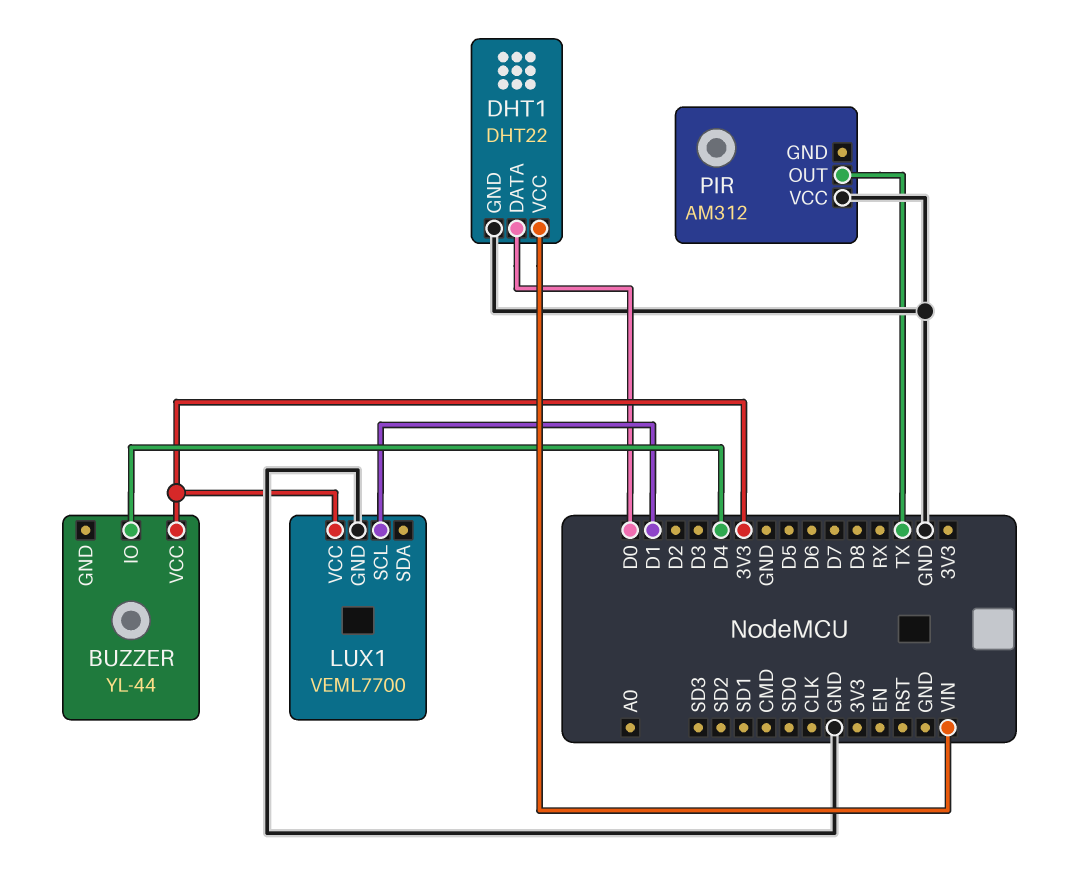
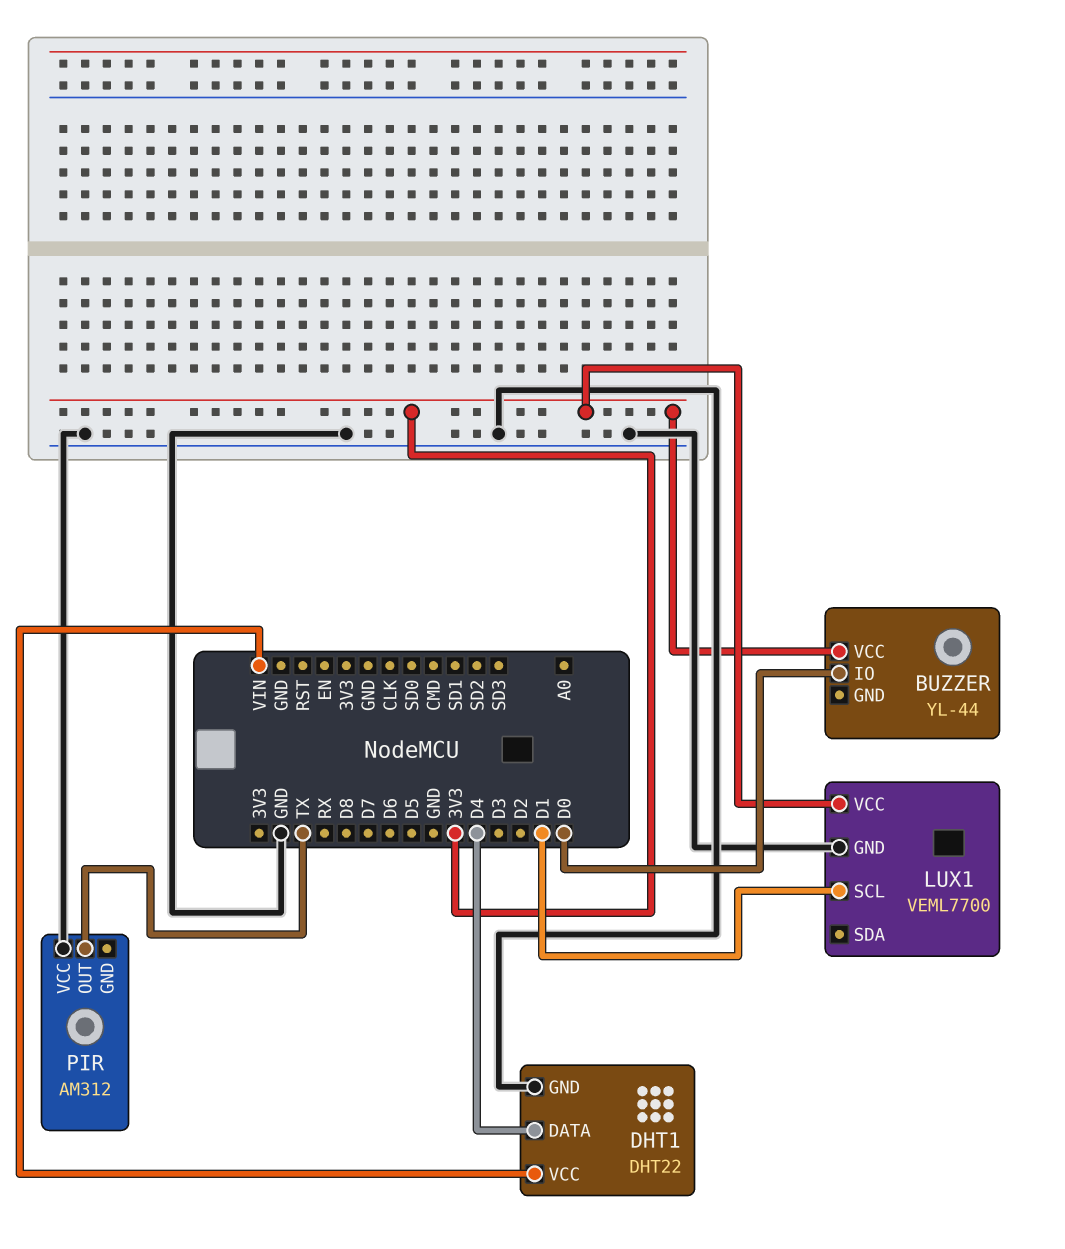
BUZZER pin IO: D4 -> D0
DHT1 pin DATA: D0 -> D4

